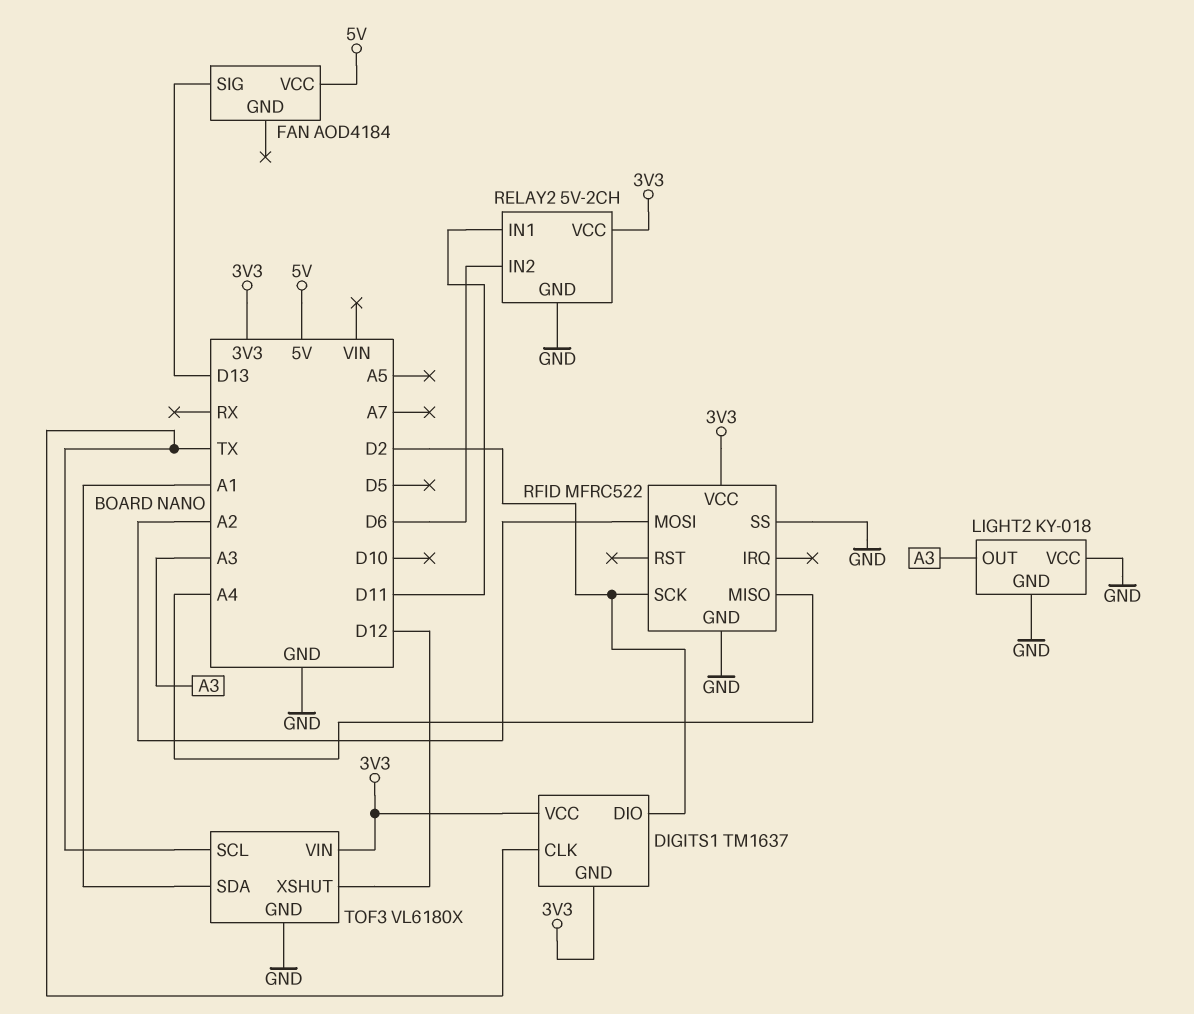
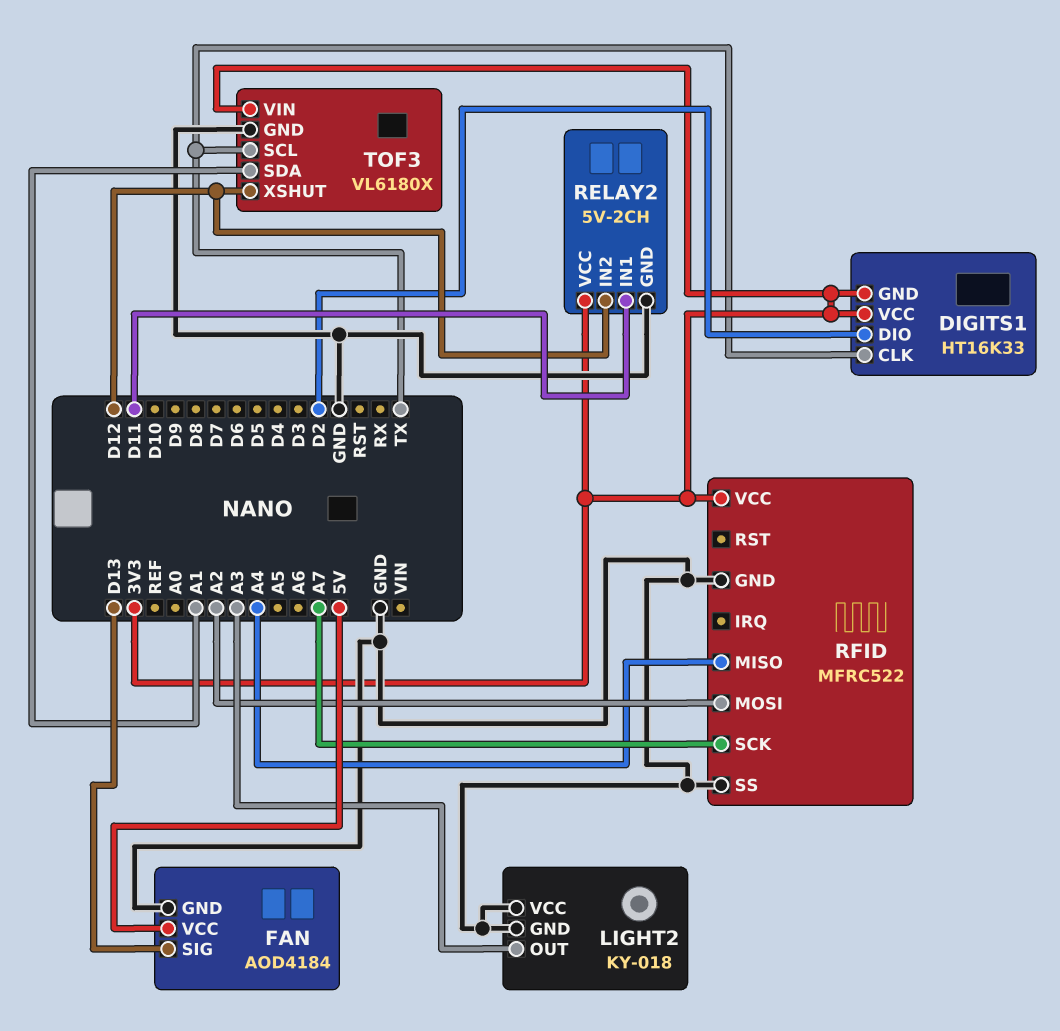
DIGITS1: TM1637 -> HT16K33
FAN pin GND: none -> GND
RELAY2 pin IN2: D6 -> D12
RFID pin SCK: D2 -> A7

